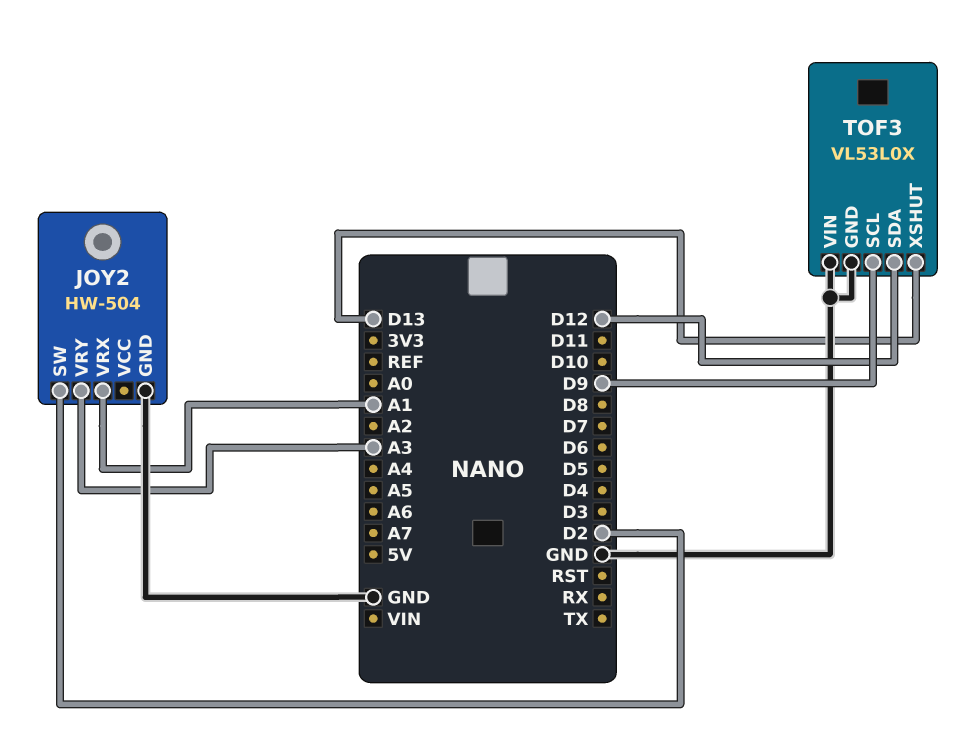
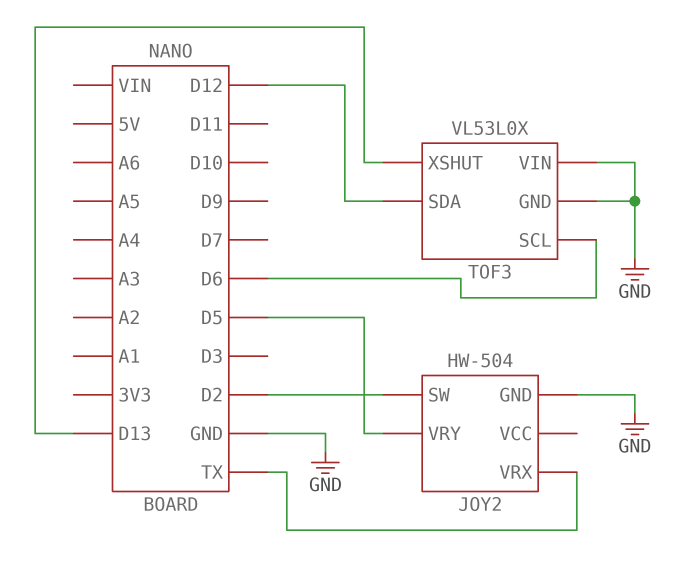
JOY2 pin VRX: A1 -> TX
JOY2 pin VRY: A3 -> D5
TOF3 pin SCL: D9 -> D6

